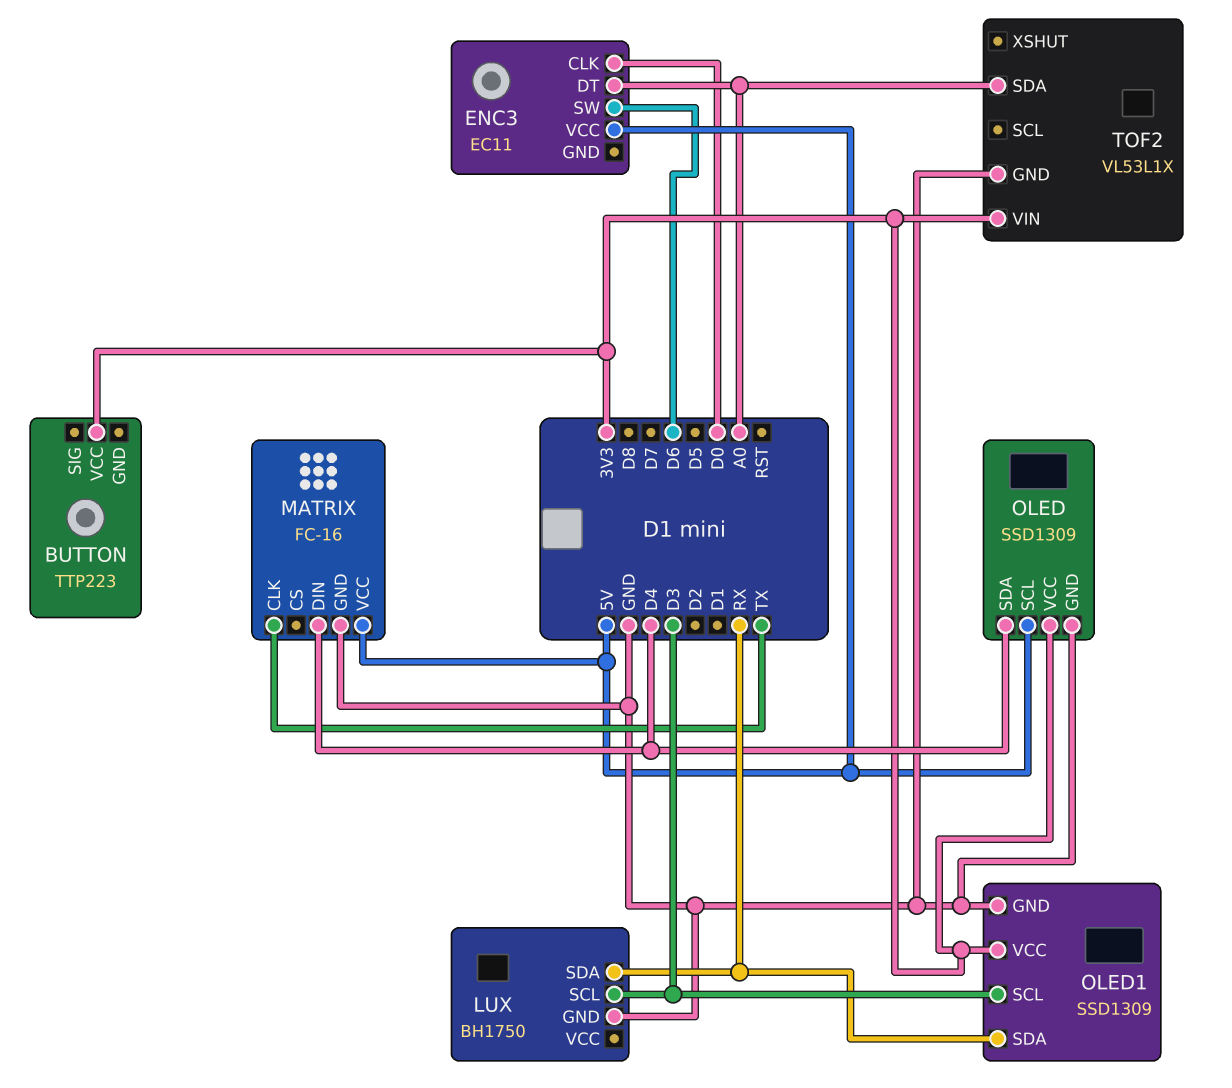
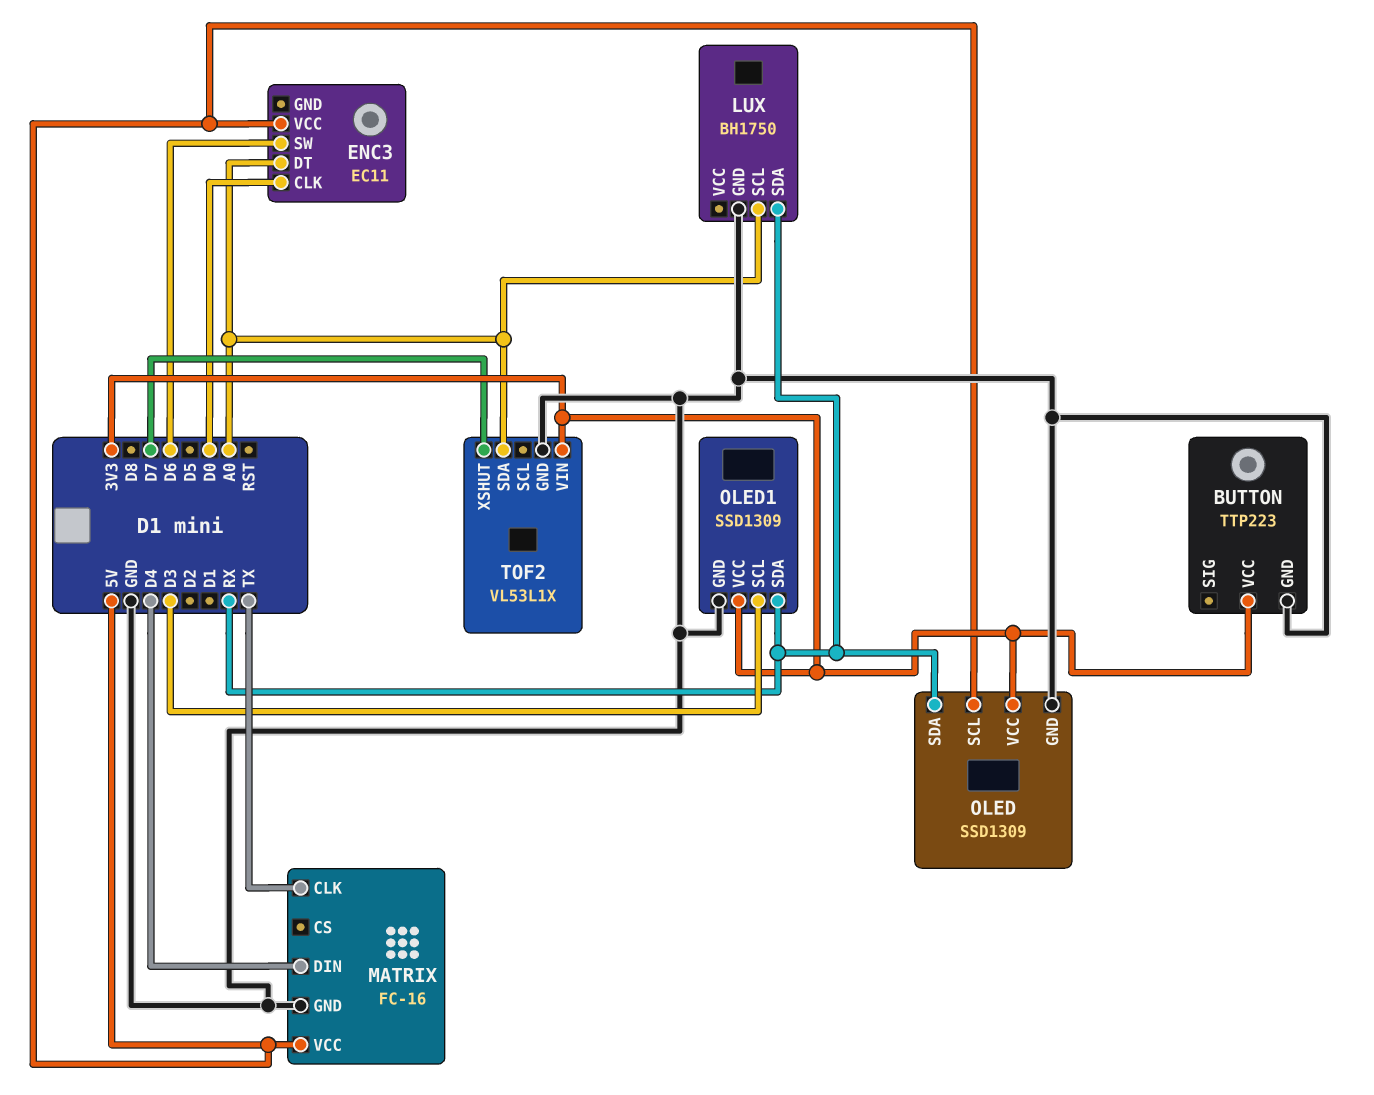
BUTTON pin GND: none -> GND
LUX pin SCL: D3 -> A0
OLED pin SDA: D4 -> RX
TOF2 pin XSHUT: none -> D7

